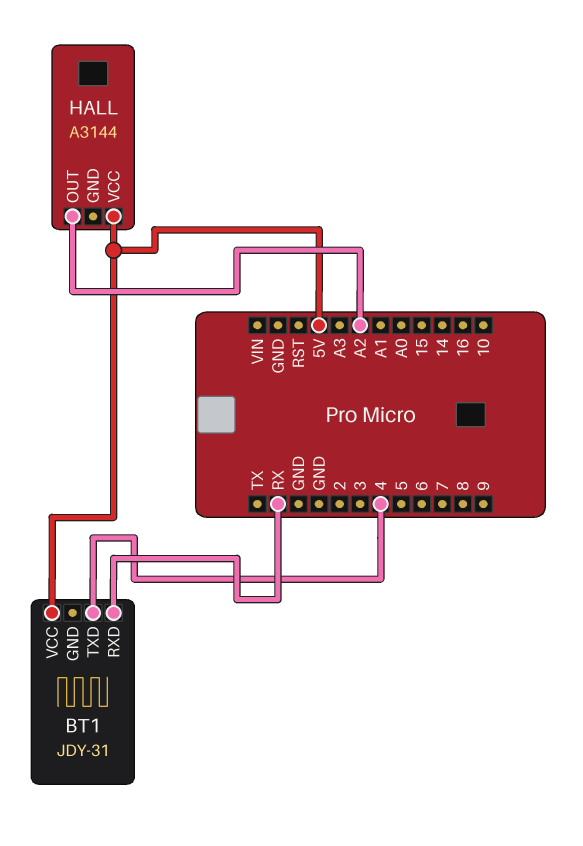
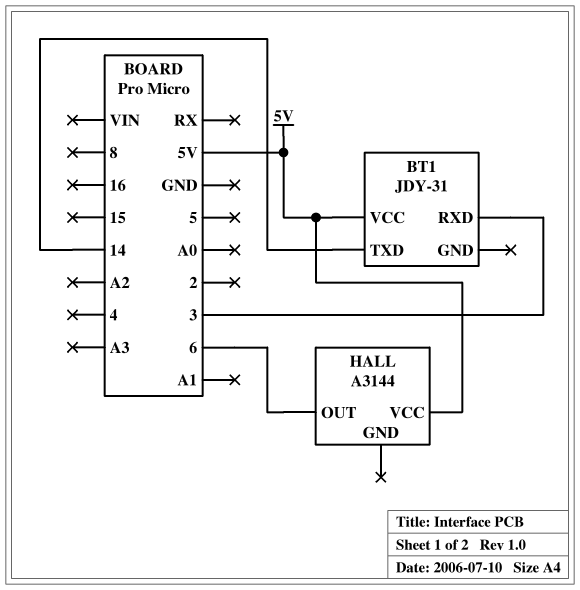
BT1 pin RXD: RX -> 3
BT1 pin TXD: 4 -> 14
HALL pin OUT: A2 -> 6

